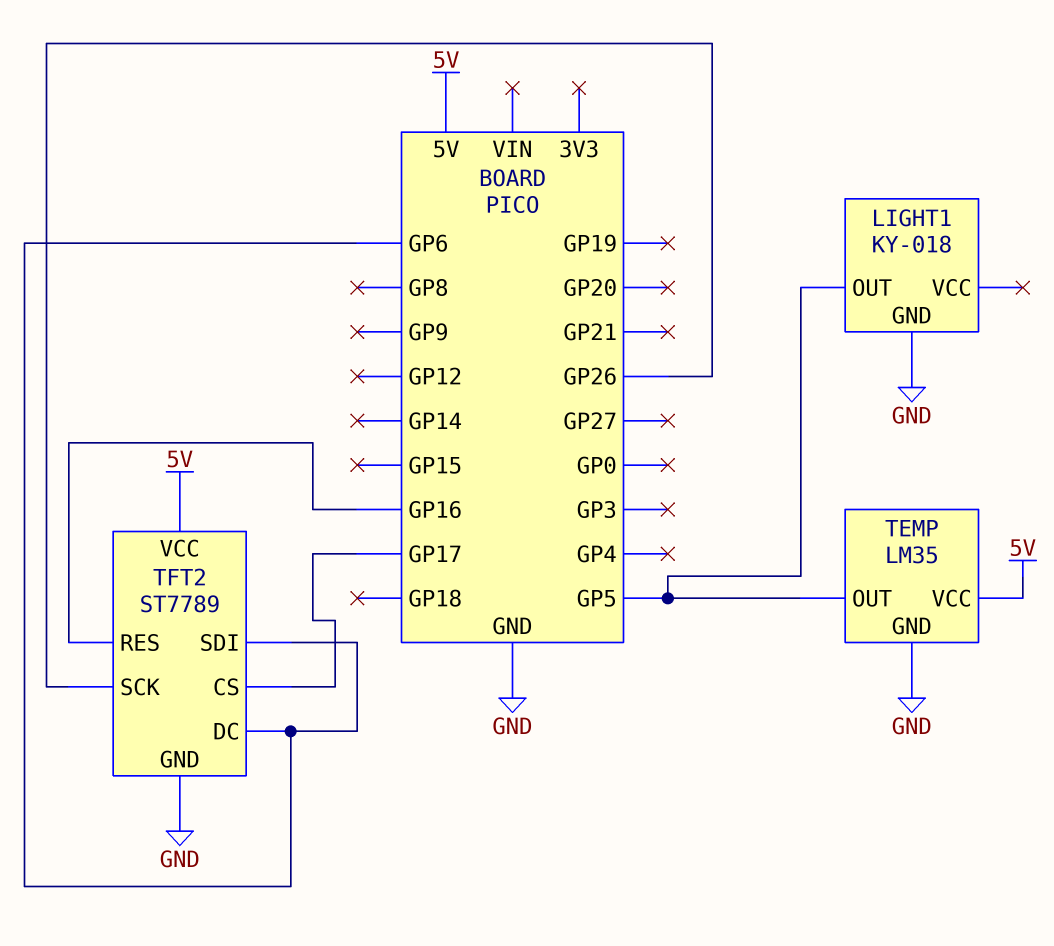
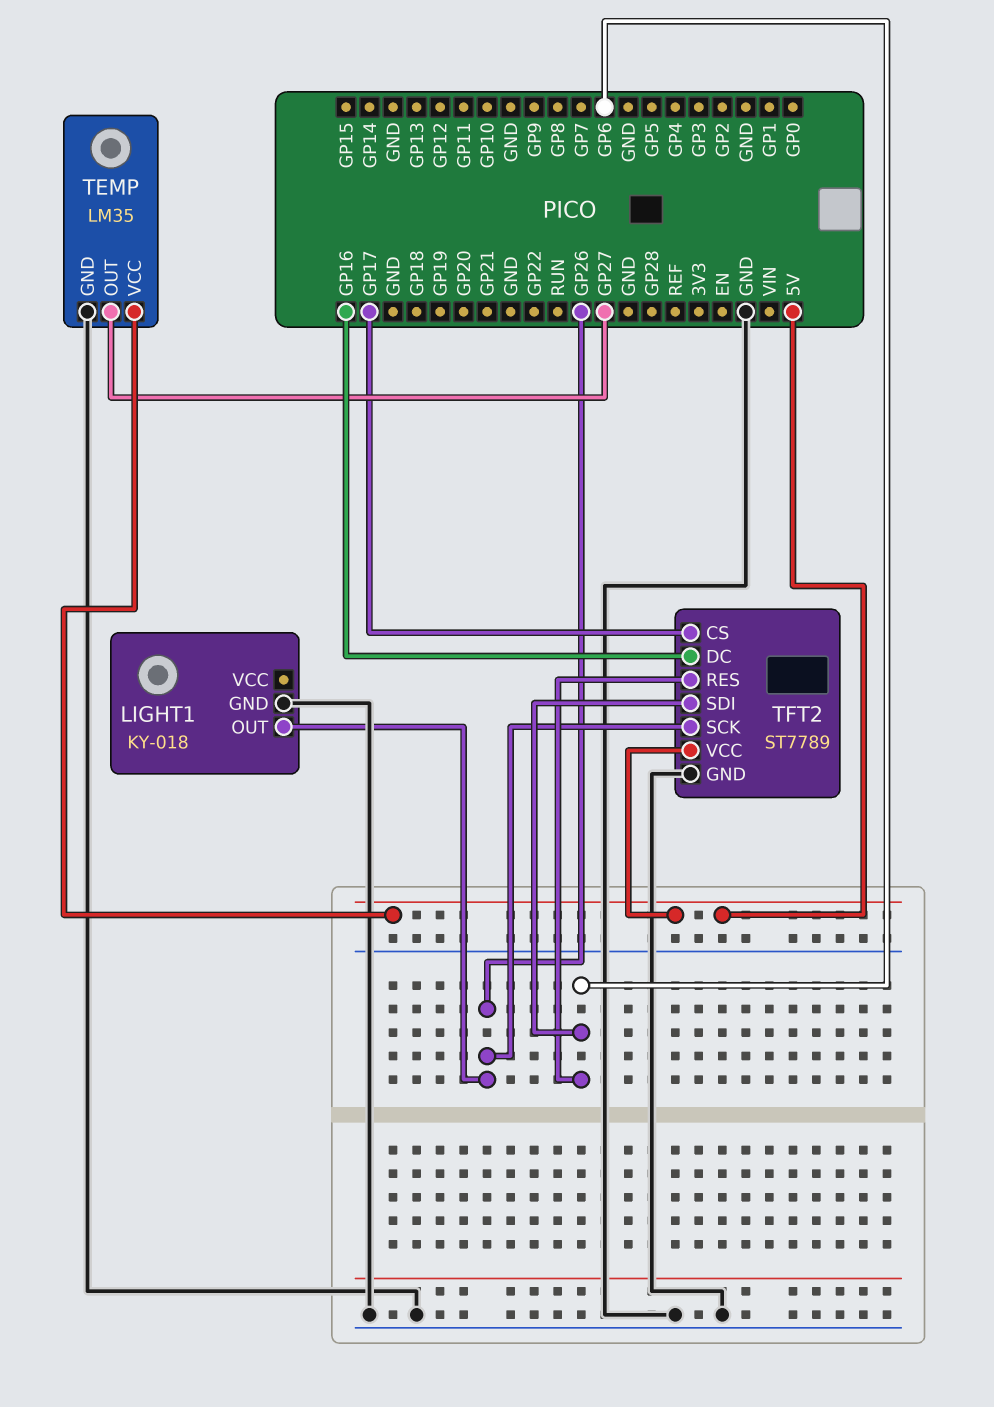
LIGHT1 pin OUT: GP5 -> GP26
TEMP pin OUT: GP5 -> GP27
TFT2 pin DC: GP6 -> GP16
TFT2 pin RES: GP16 -> GP6

